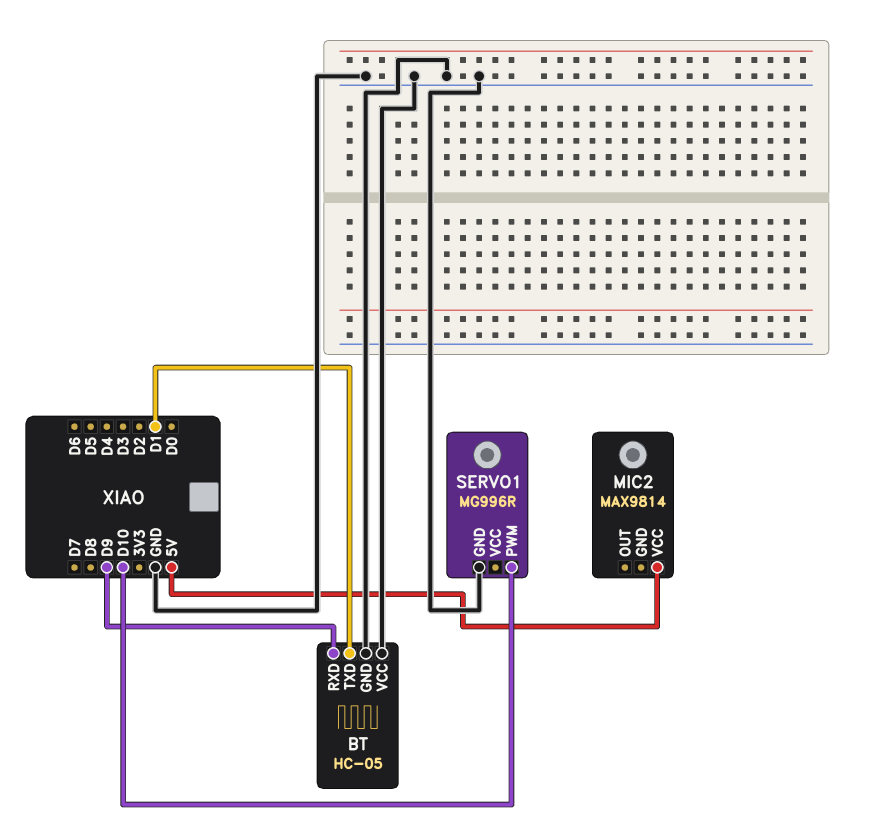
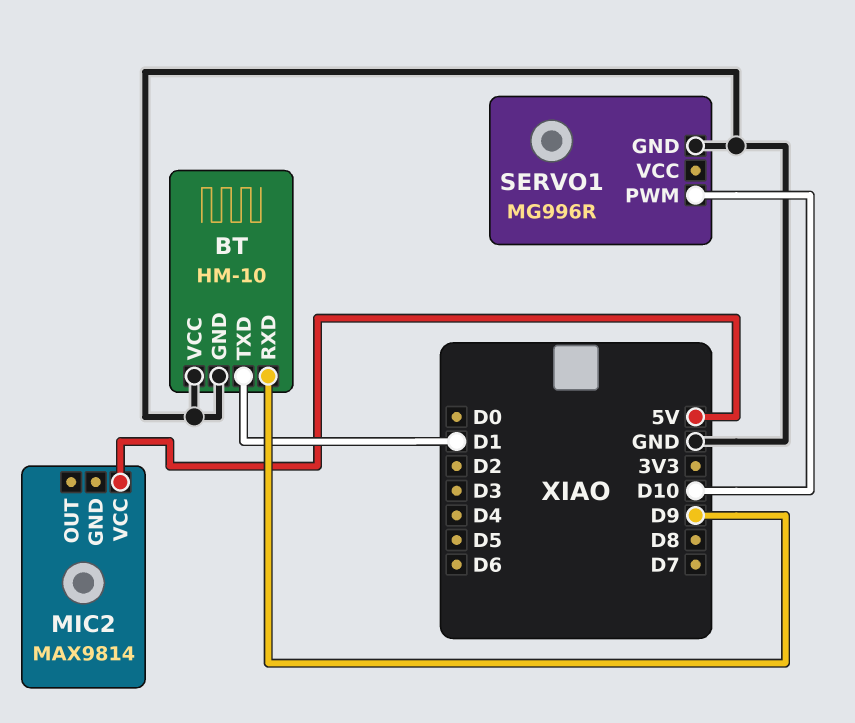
BT: HC-05 -> HM-10

